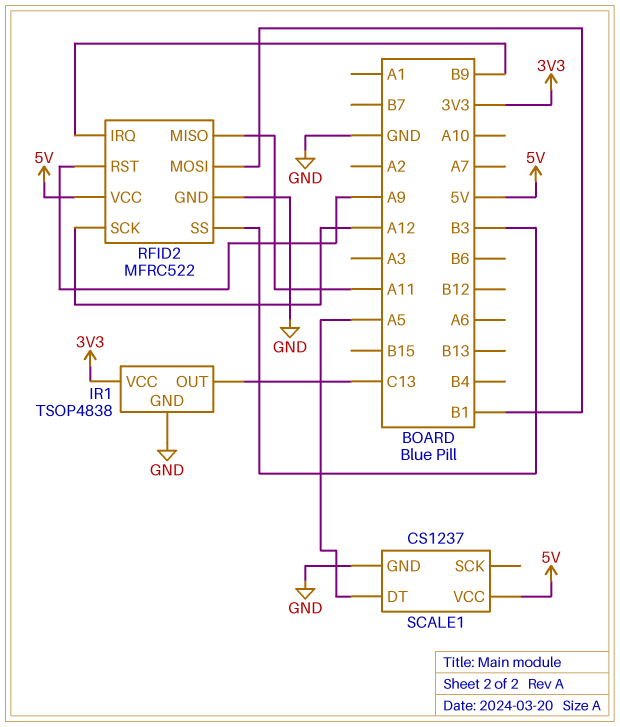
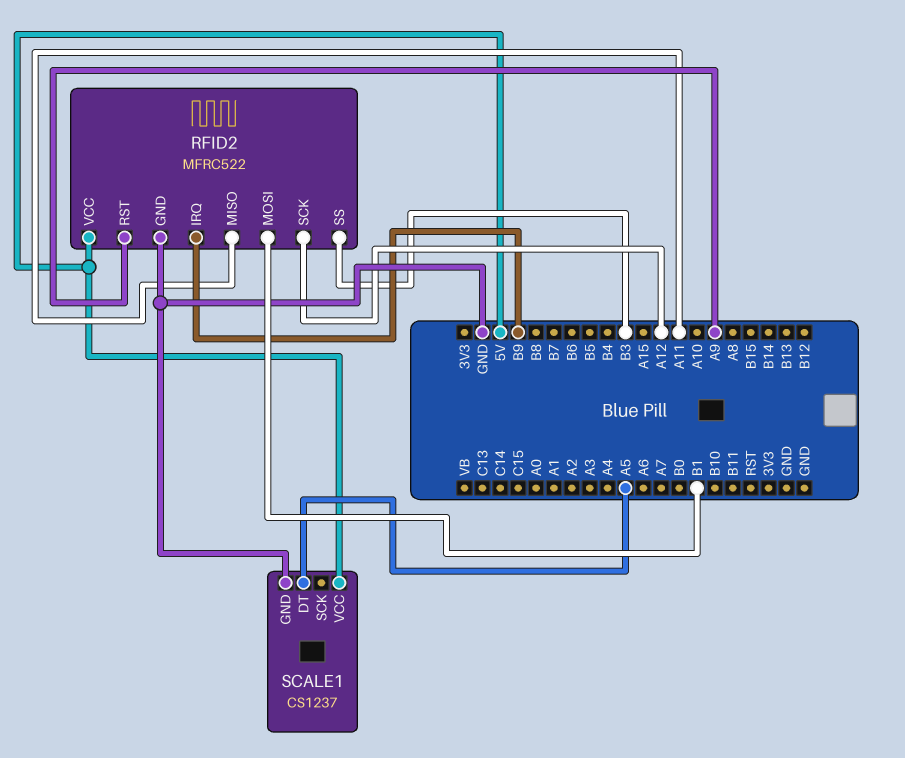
IR1: TSOP4838 -> none
IR1 pin GND: GND -> none
IR1 pin OUT: C13 -> none
IR1 pin VCC: 3V3 -> none

